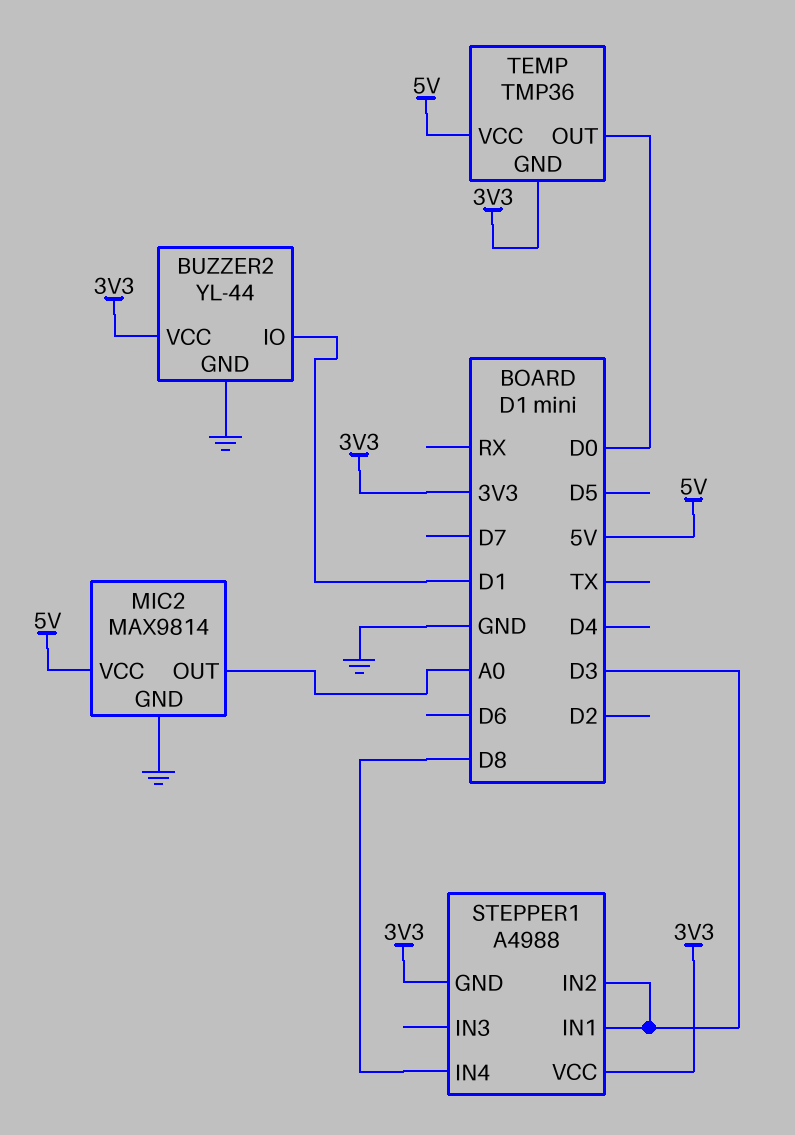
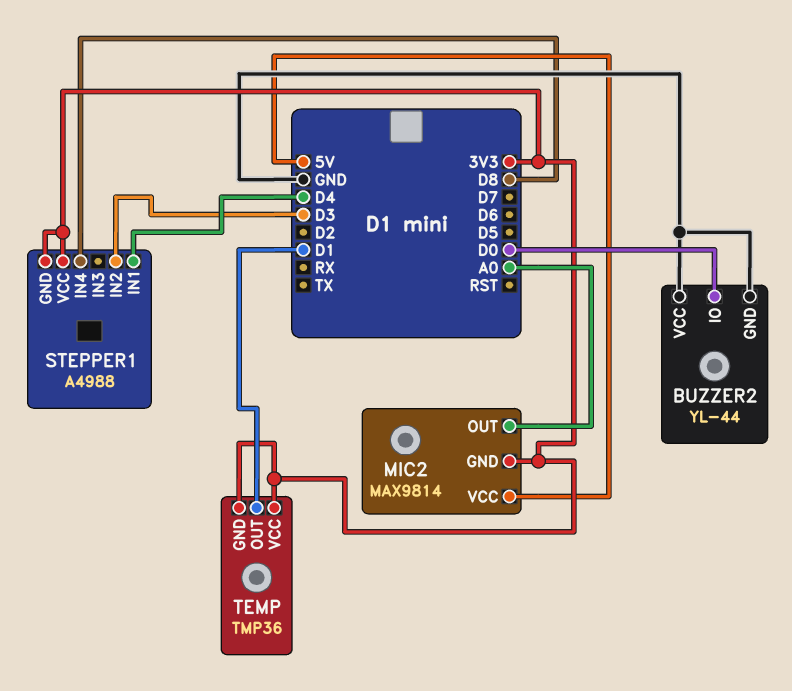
BUZZER2 pin IO: D1 -> D0
BUZZER2 pin VCC: 3V3 -> GND
MIC2 pin GND: GND -> 3V3
STEPPER1 pin IN1: D3 -> D4
TEMP pin OUT: D0 -> D1
TEMP pin VCC: 5V -> 3V3

